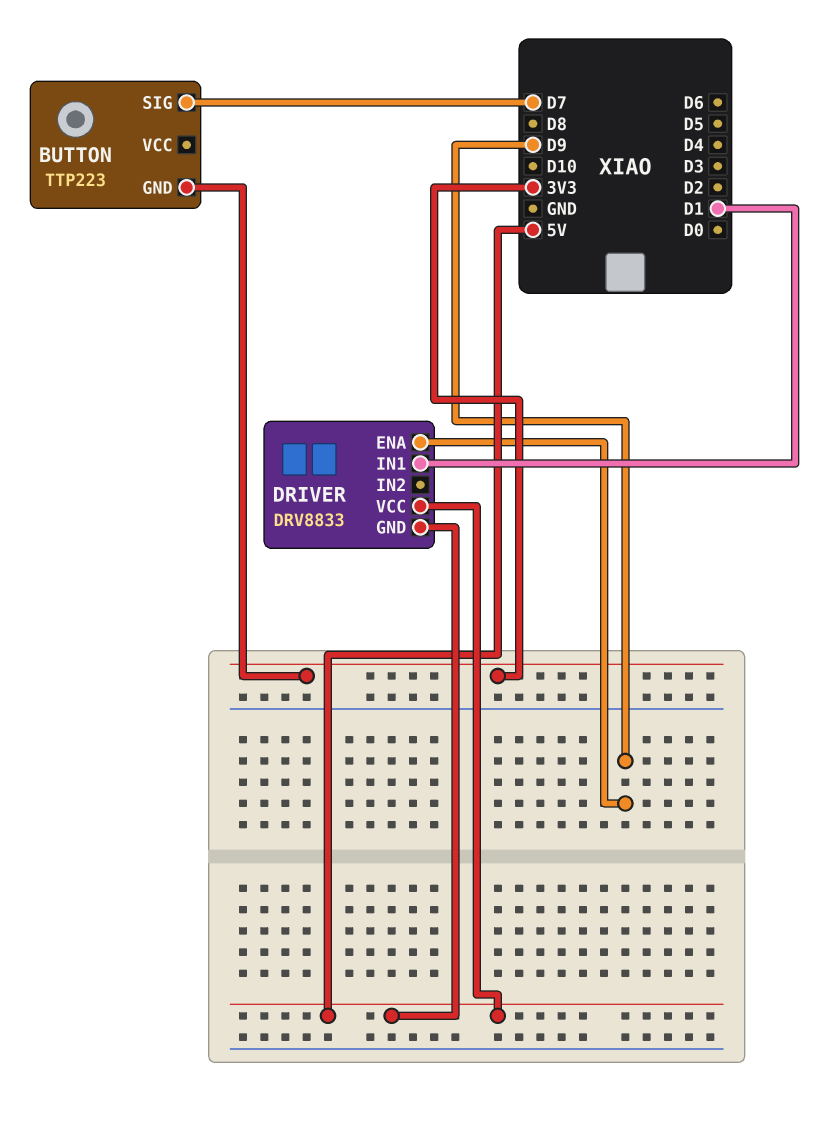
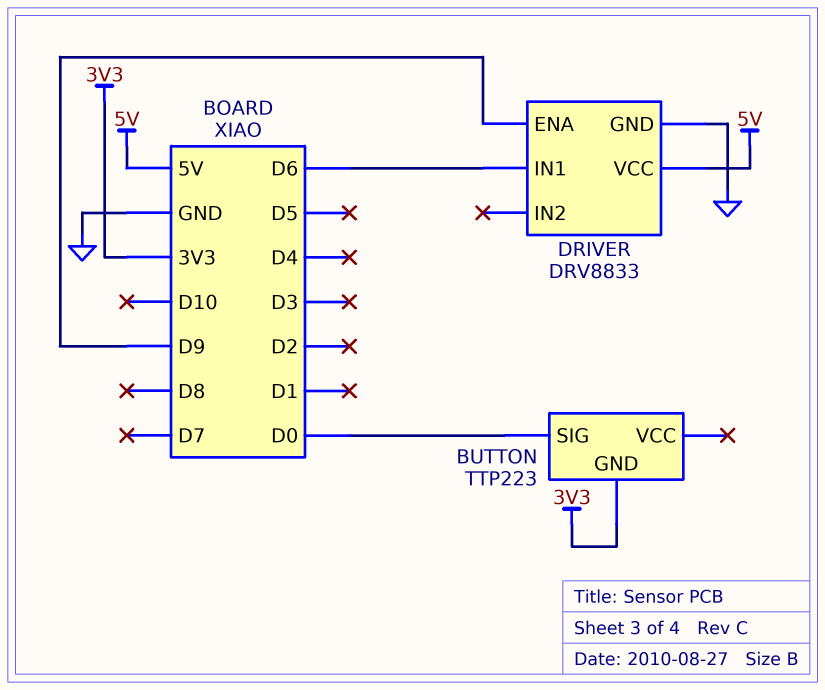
BUTTON pin SIG: D7 -> D0
DRIVER pin GND: 5V -> GND
DRIVER pin IN1: D1 -> D6

